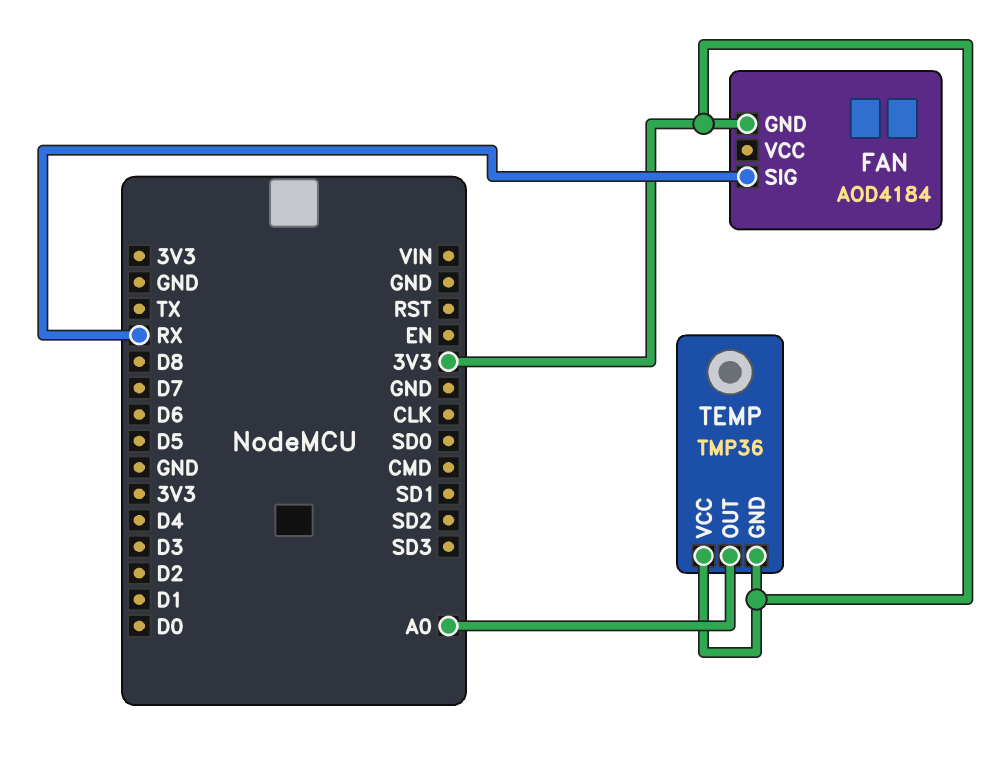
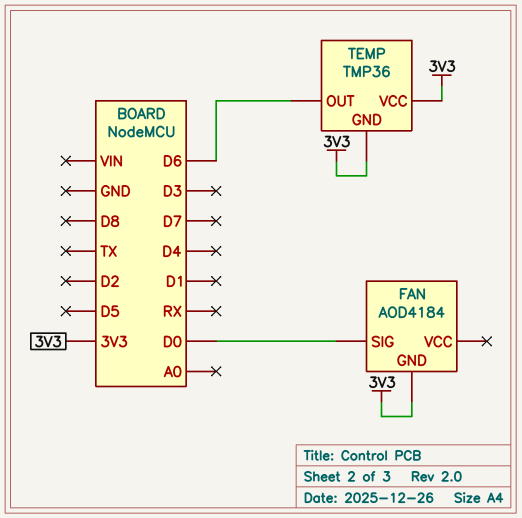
FAN pin SIG: RX -> D0
TEMP pin OUT: A0 -> D6

